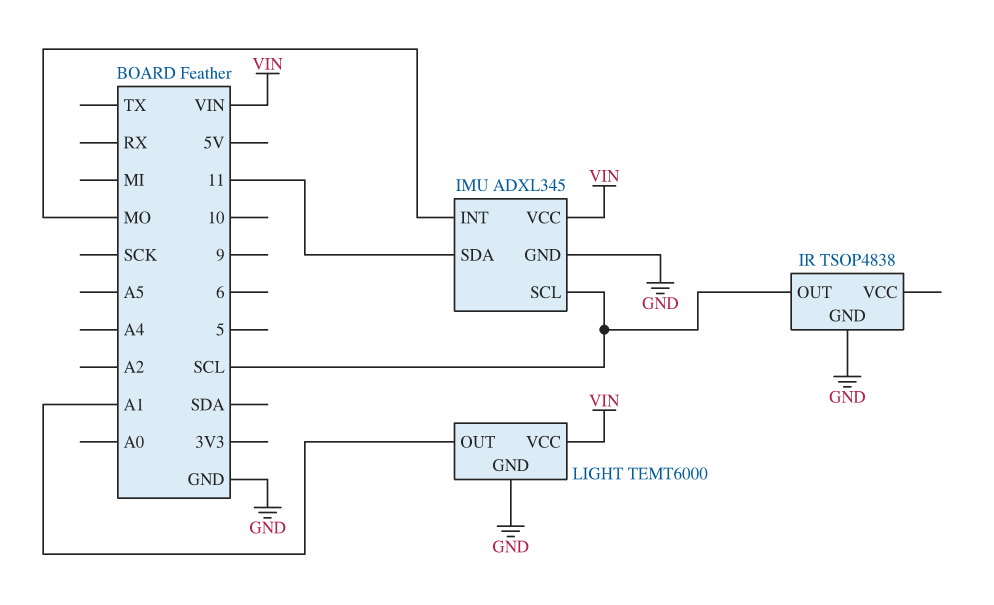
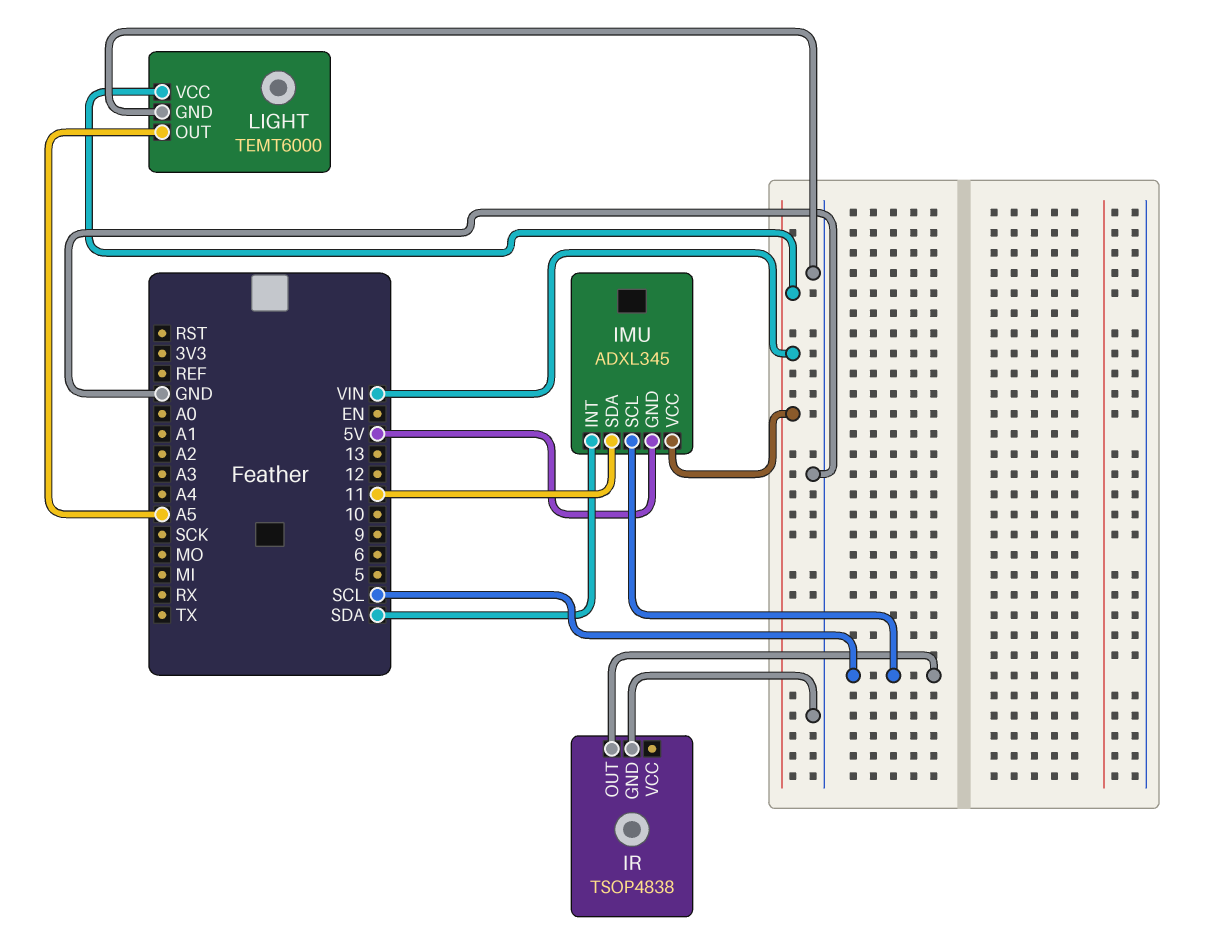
IMU pin GND: GND -> 5V
IMU pin INT: MO -> SDA
LIGHT pin OUT: A1 -> A5

